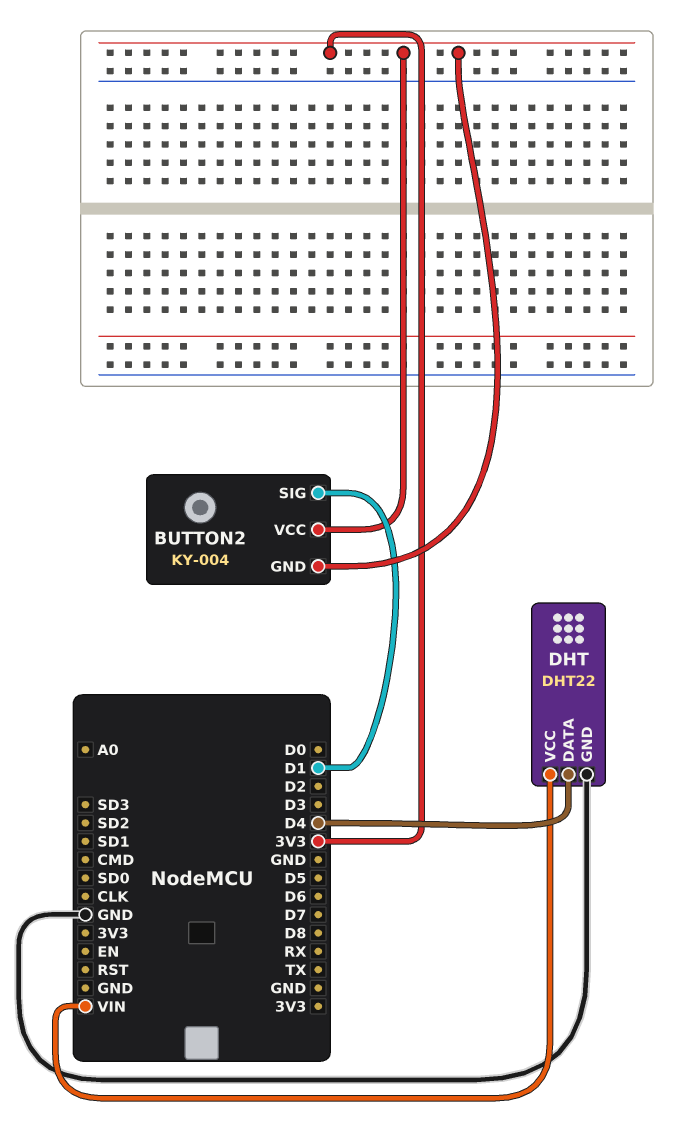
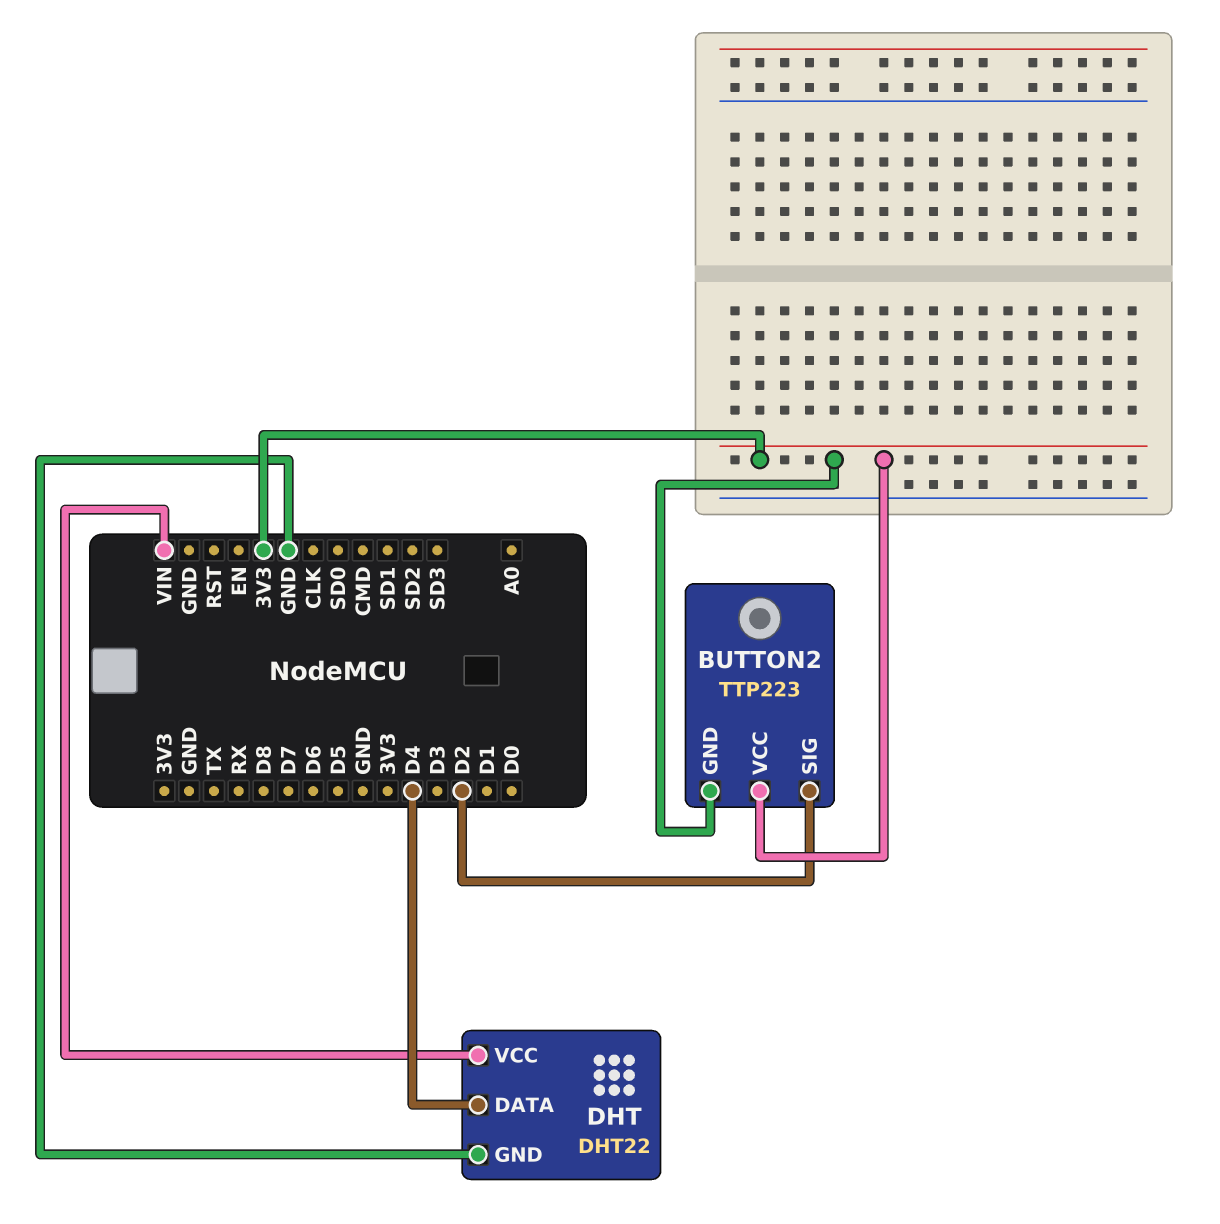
BUTTON2: KY-004 -> TTP223
BUTTON2 pin SIG: D1 -> D2

